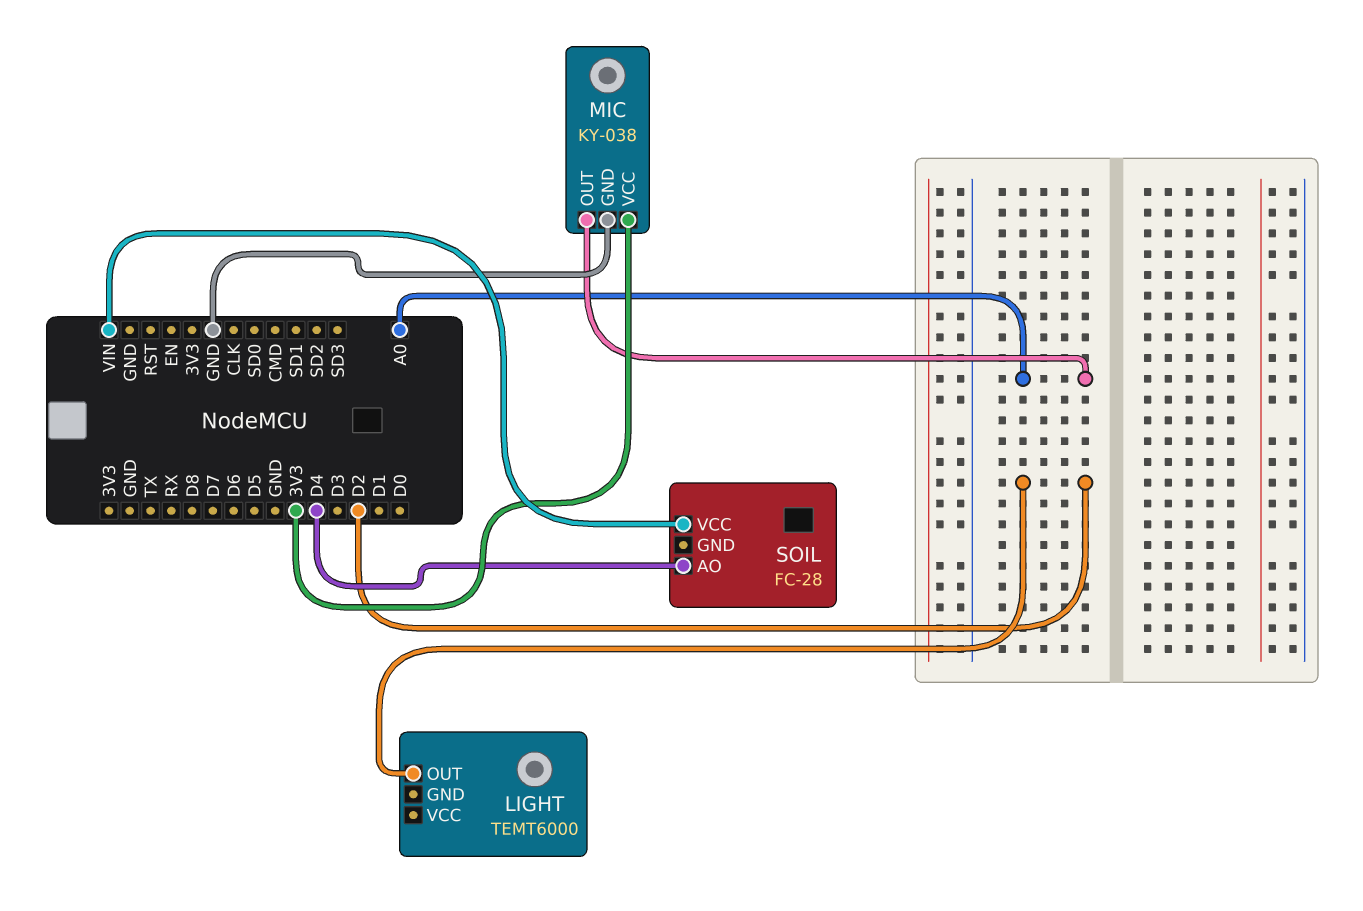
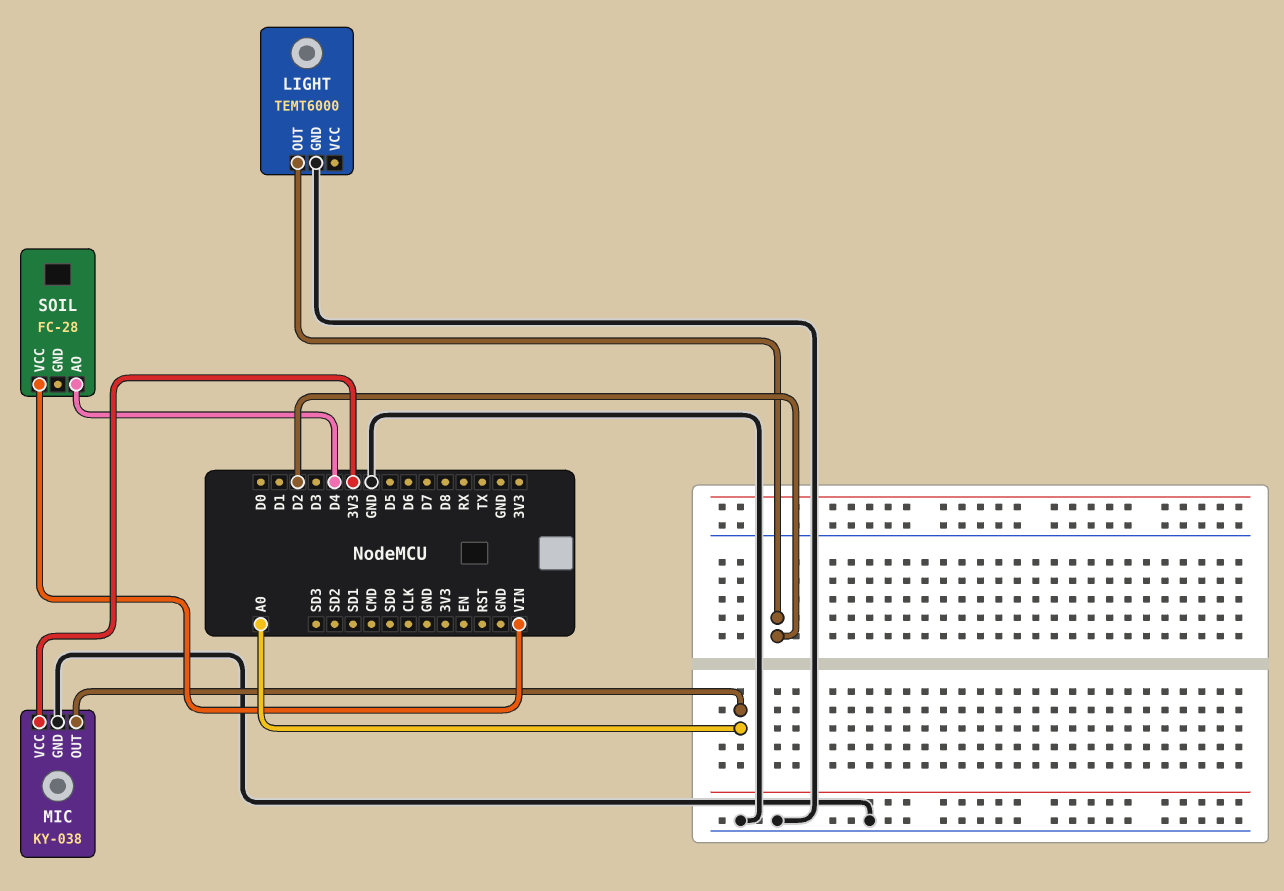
LIGHT pin GND: none -> GND

